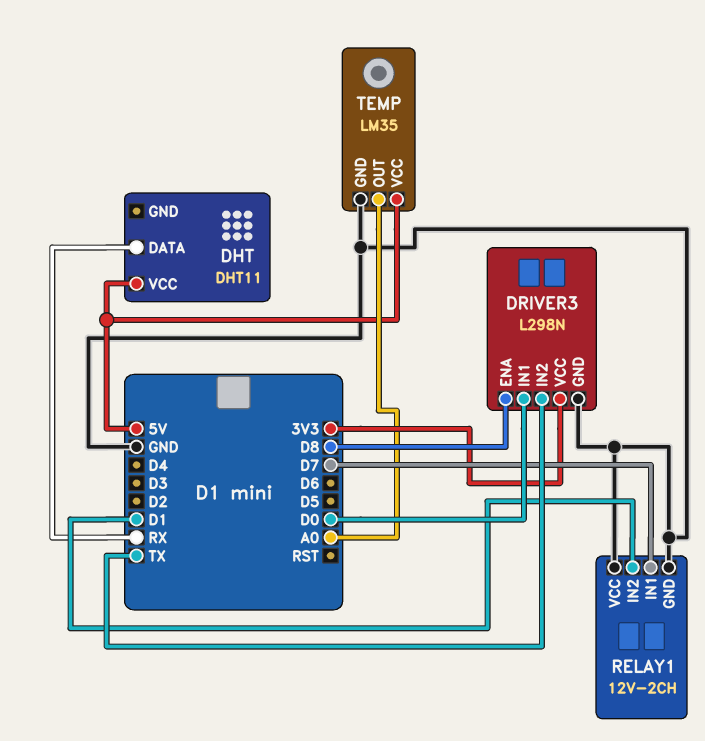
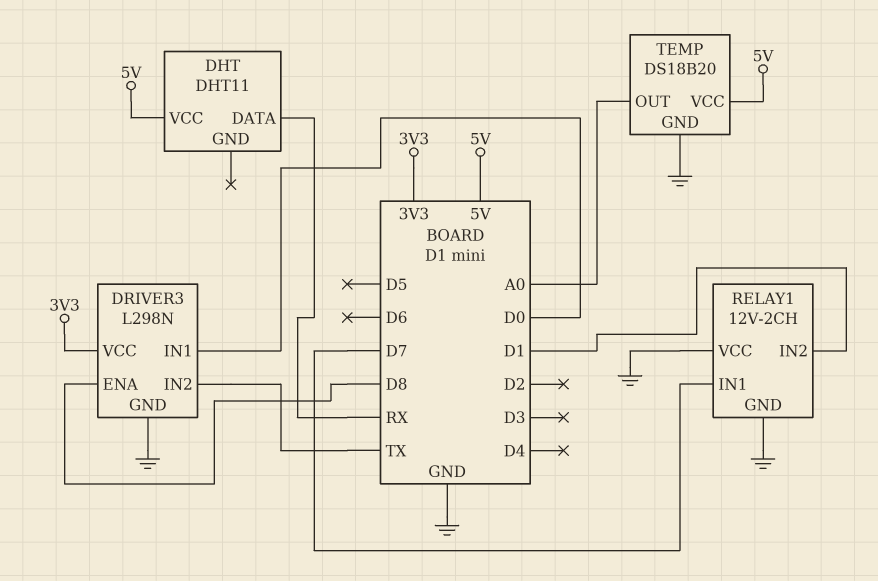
TEMP: LM35 -> DS18B20

